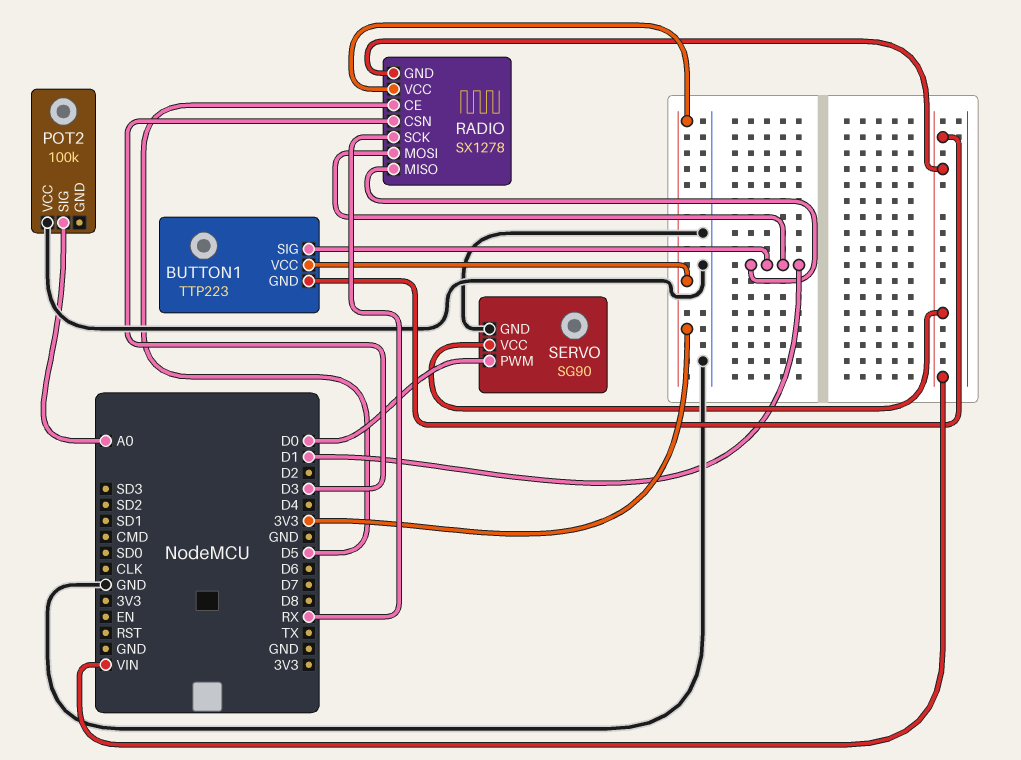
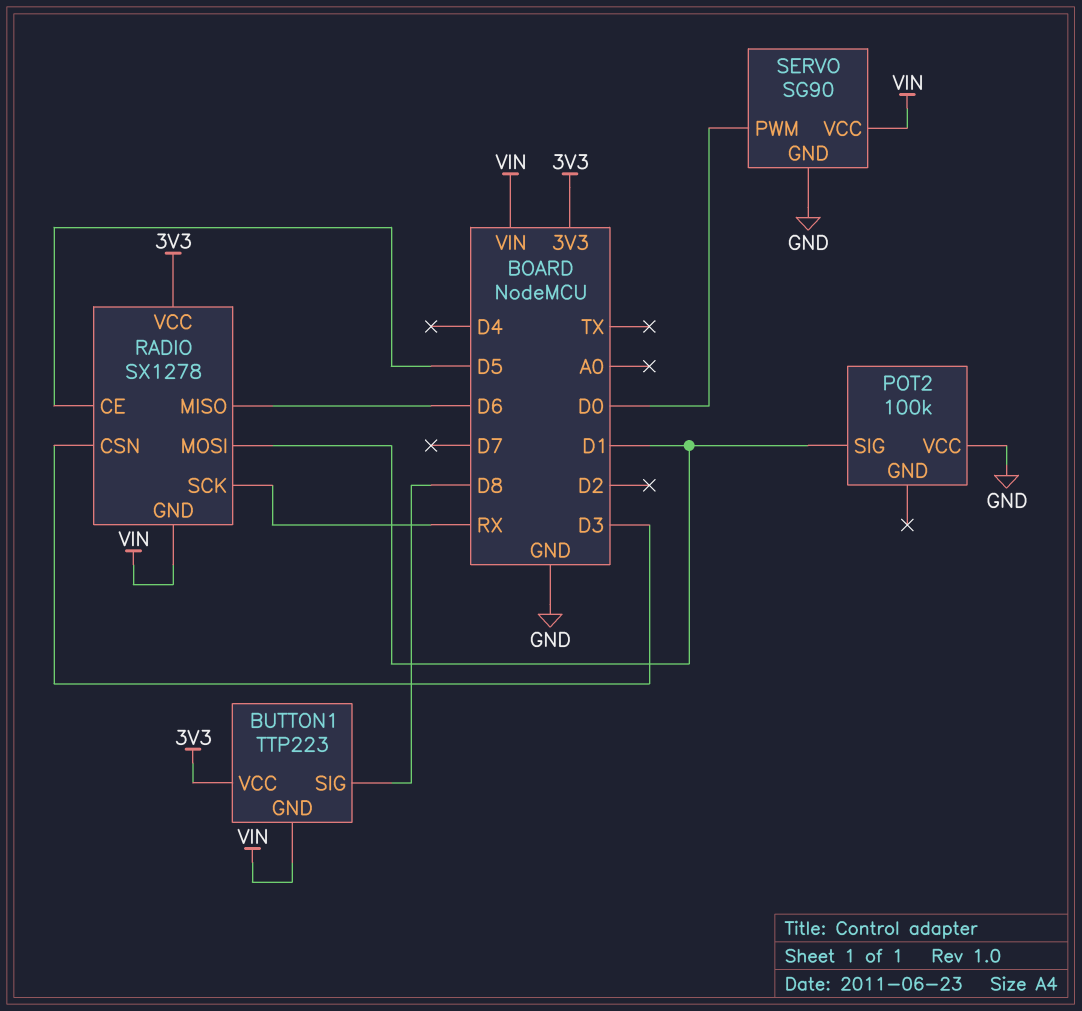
BUTTON1 pin SIG: D1 -> D8
POT2 pin SIG: A0 -> D1
RADIO pin MISO: D1 -> D6

